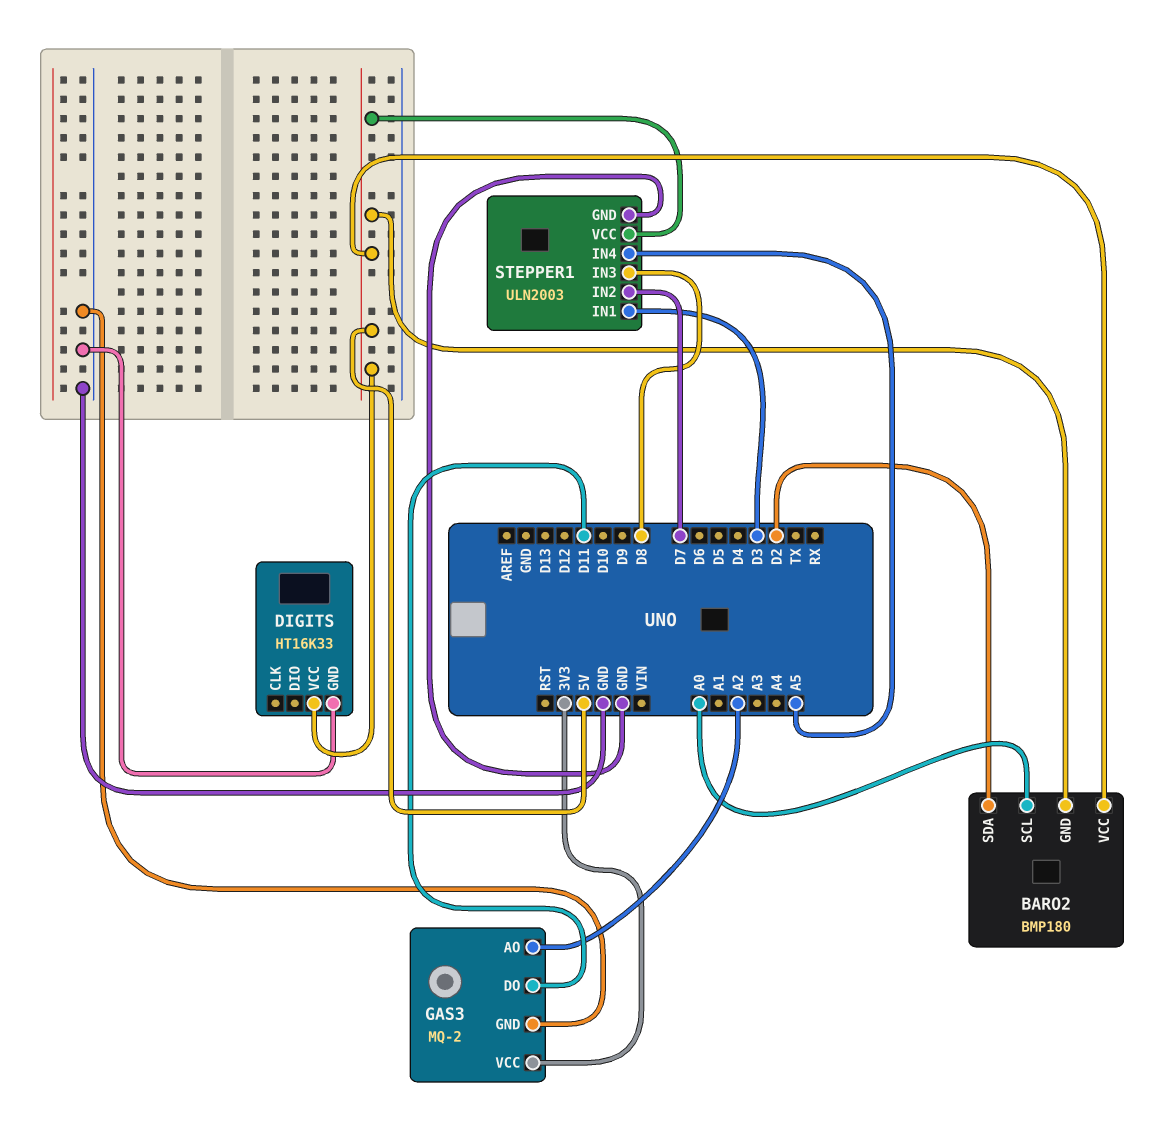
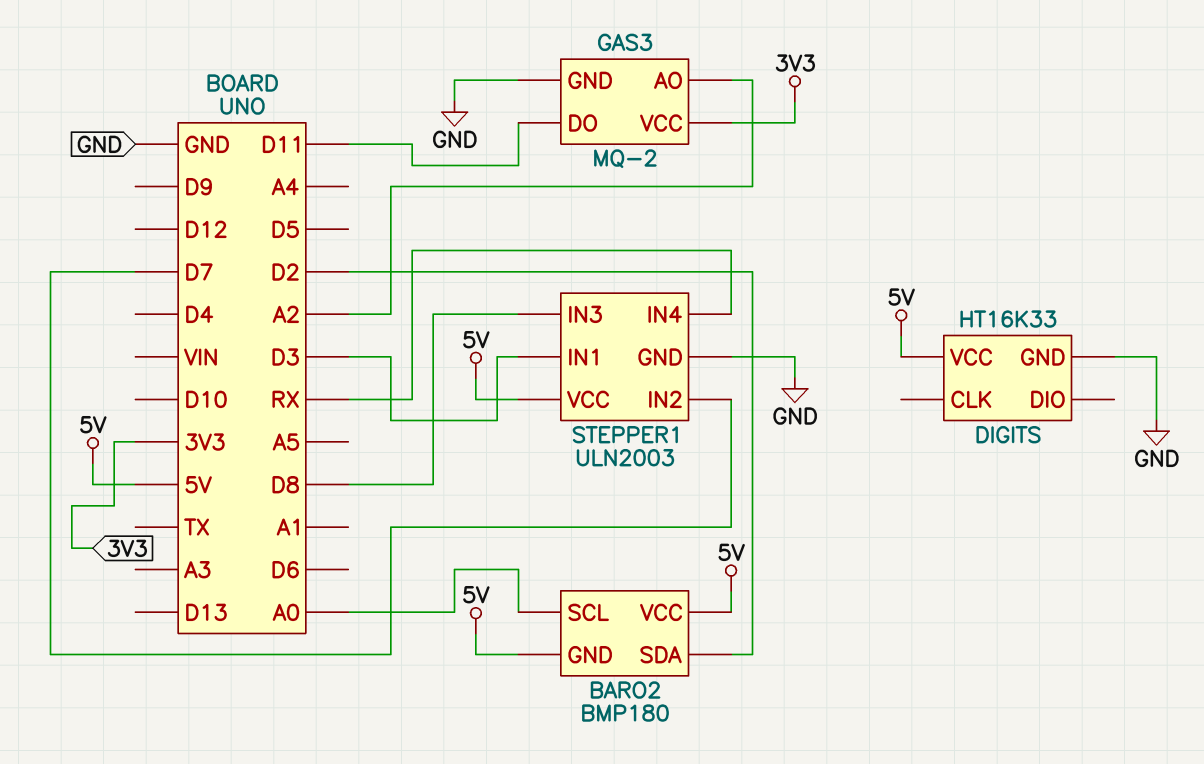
STEPPER1 pin IN4: A5 -> RX

